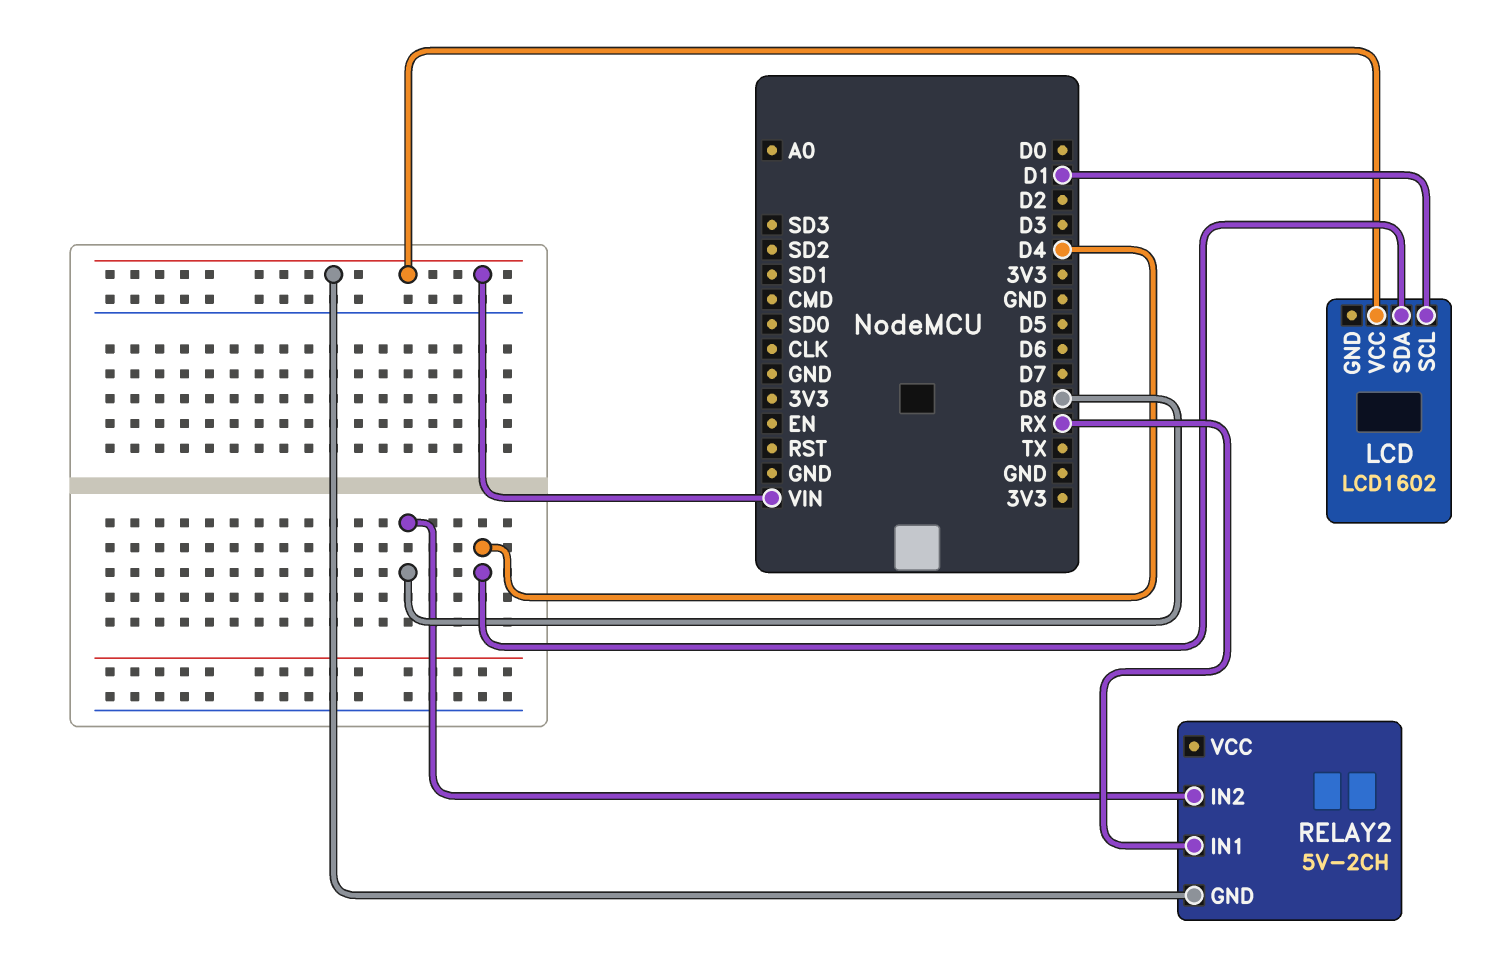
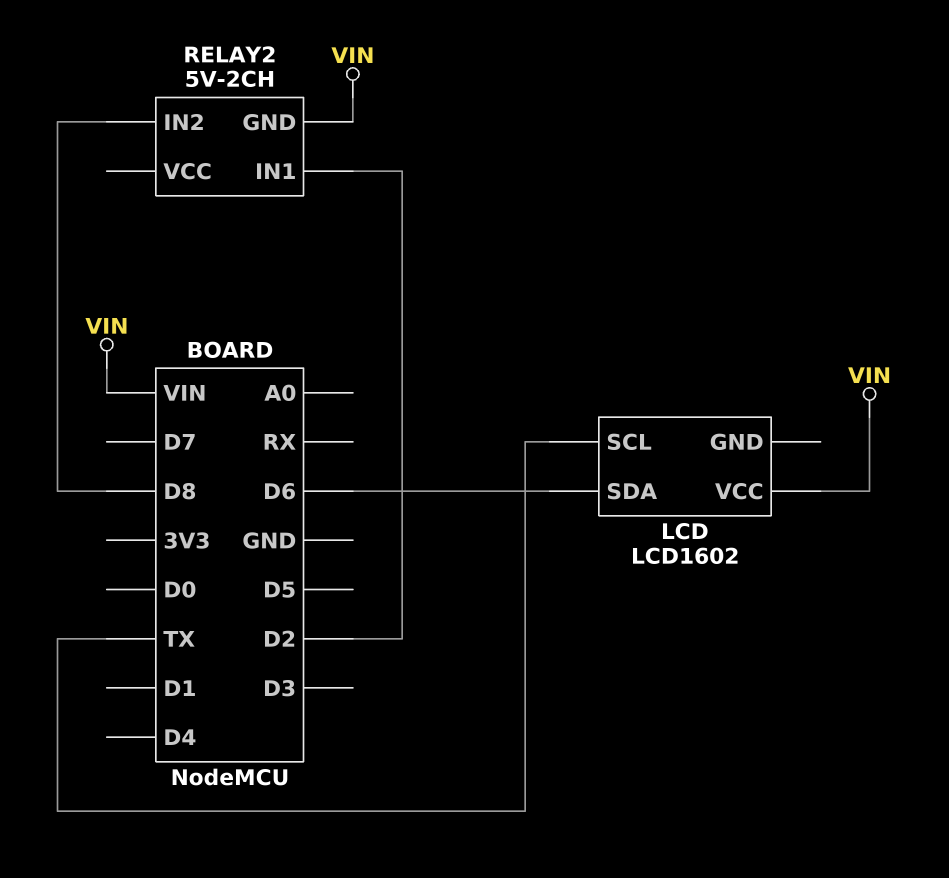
LCD pin SCL: D1 -> TX
LCD pin SDA: D4 -> D6
RELAY2 pin IN1: RX -> D2

